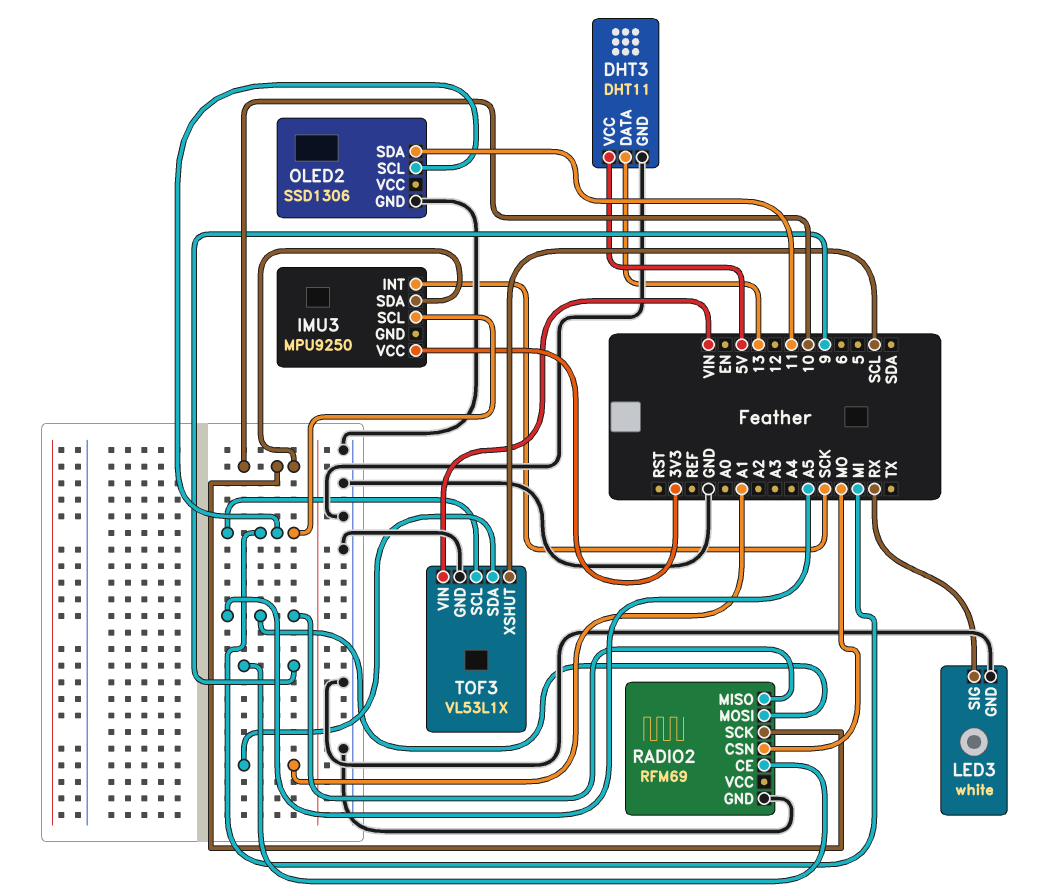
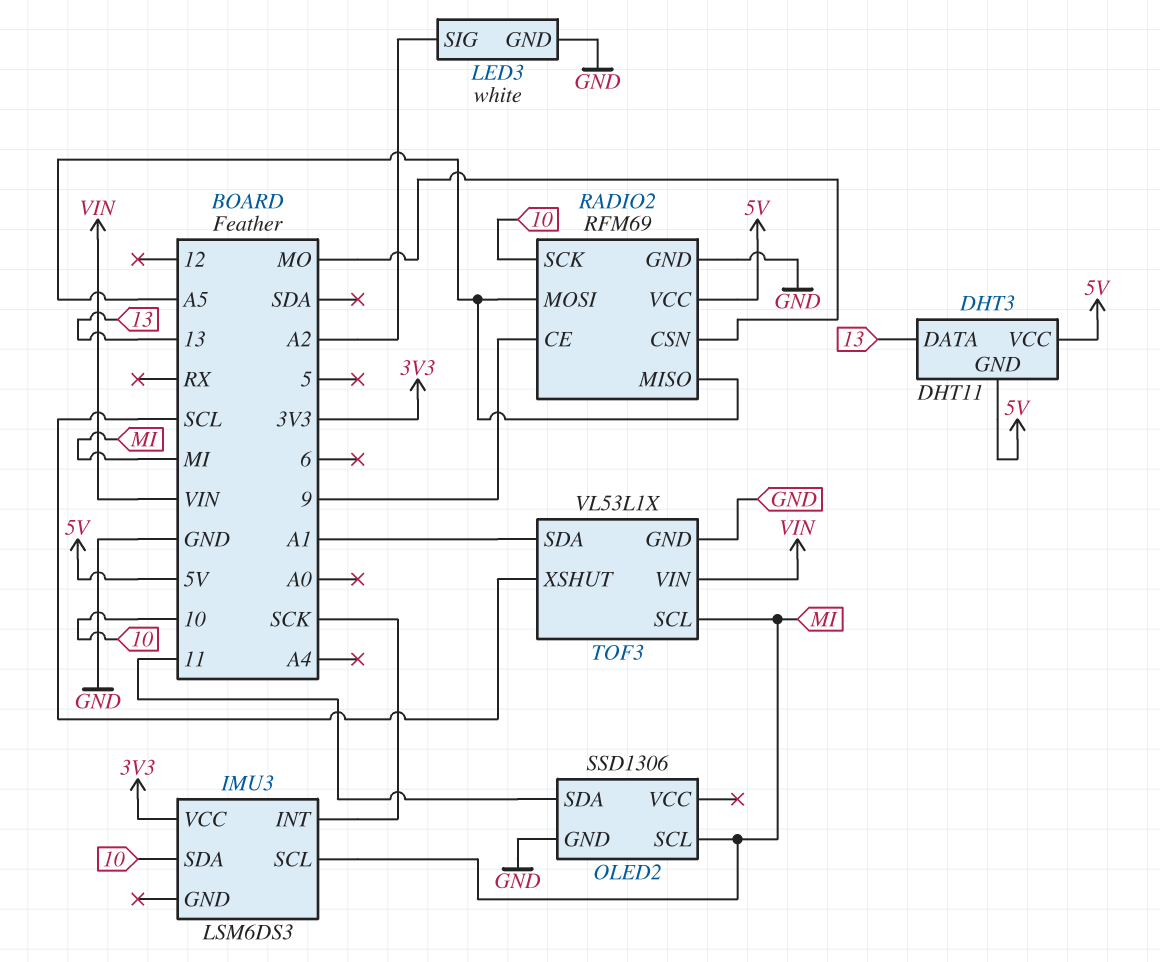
DHT3 pin GND: GND -> 5V
IMU3: MPU9250 -> LSM6DS3
LED3 pin SIG: RX -> A2
RADIO2 pin VCC: none -> 5V

